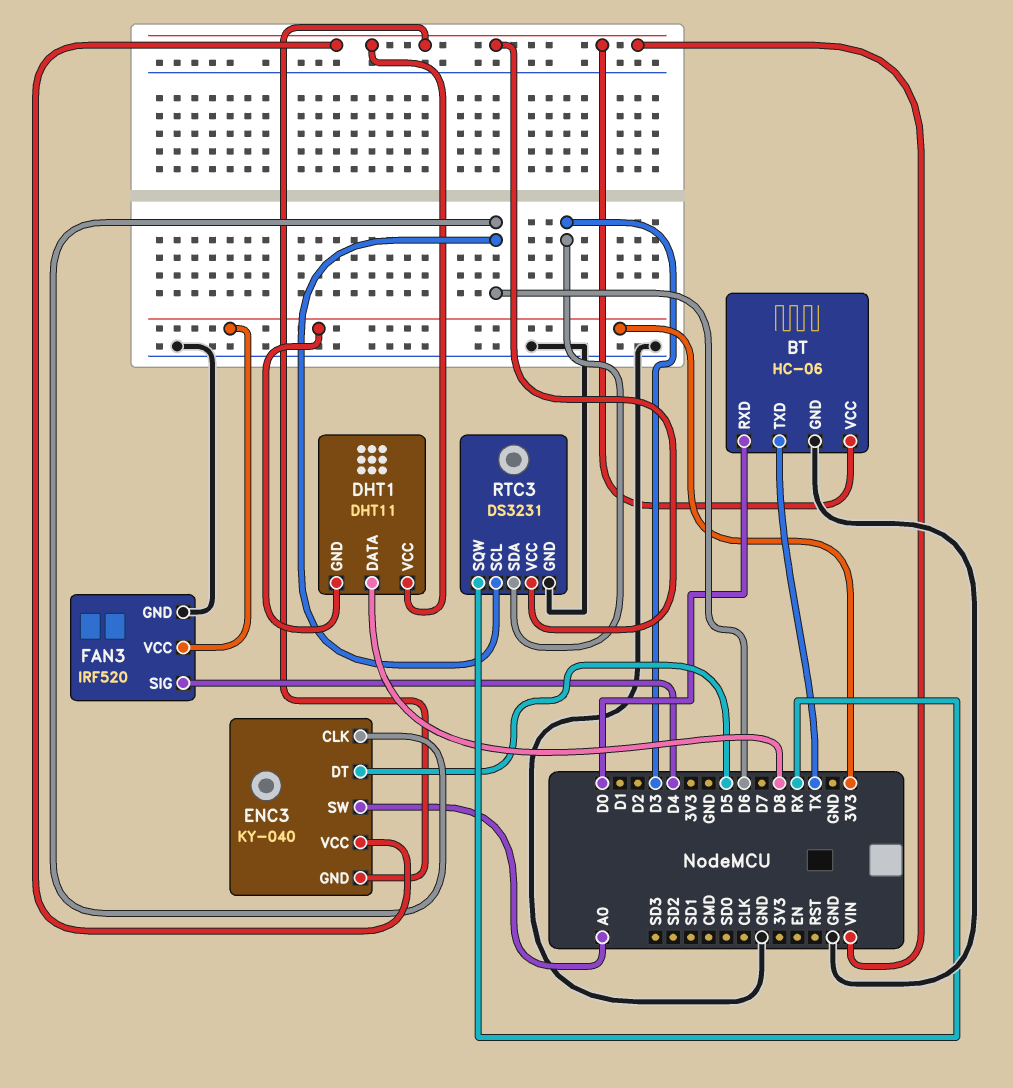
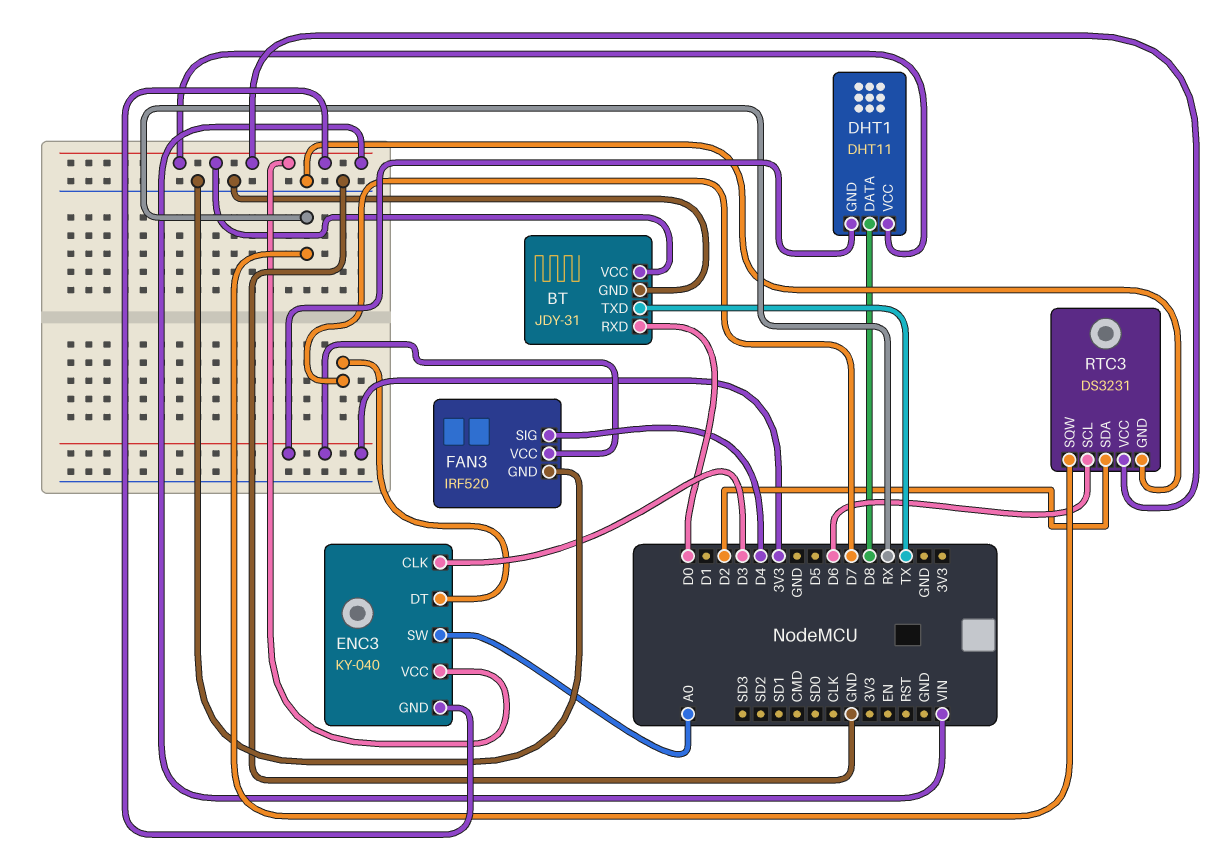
BT: HC-06 -> JDY-31
ENC3 pin CLK: D6 -> D3
ENC3 pin DT: D5 -> D7
RTC3 pin SDA: D3 -> D2

